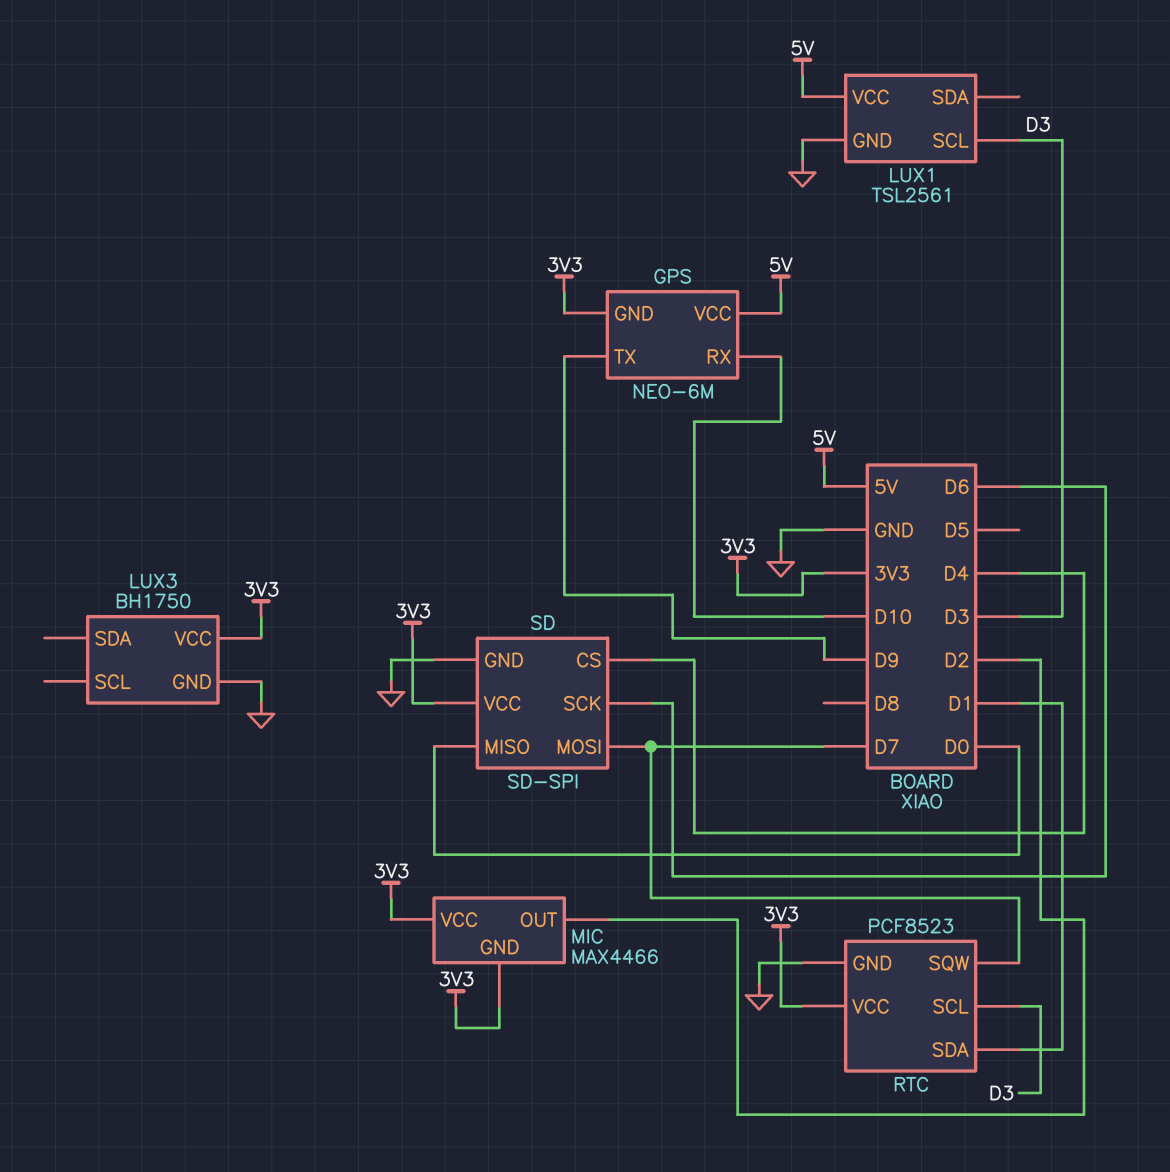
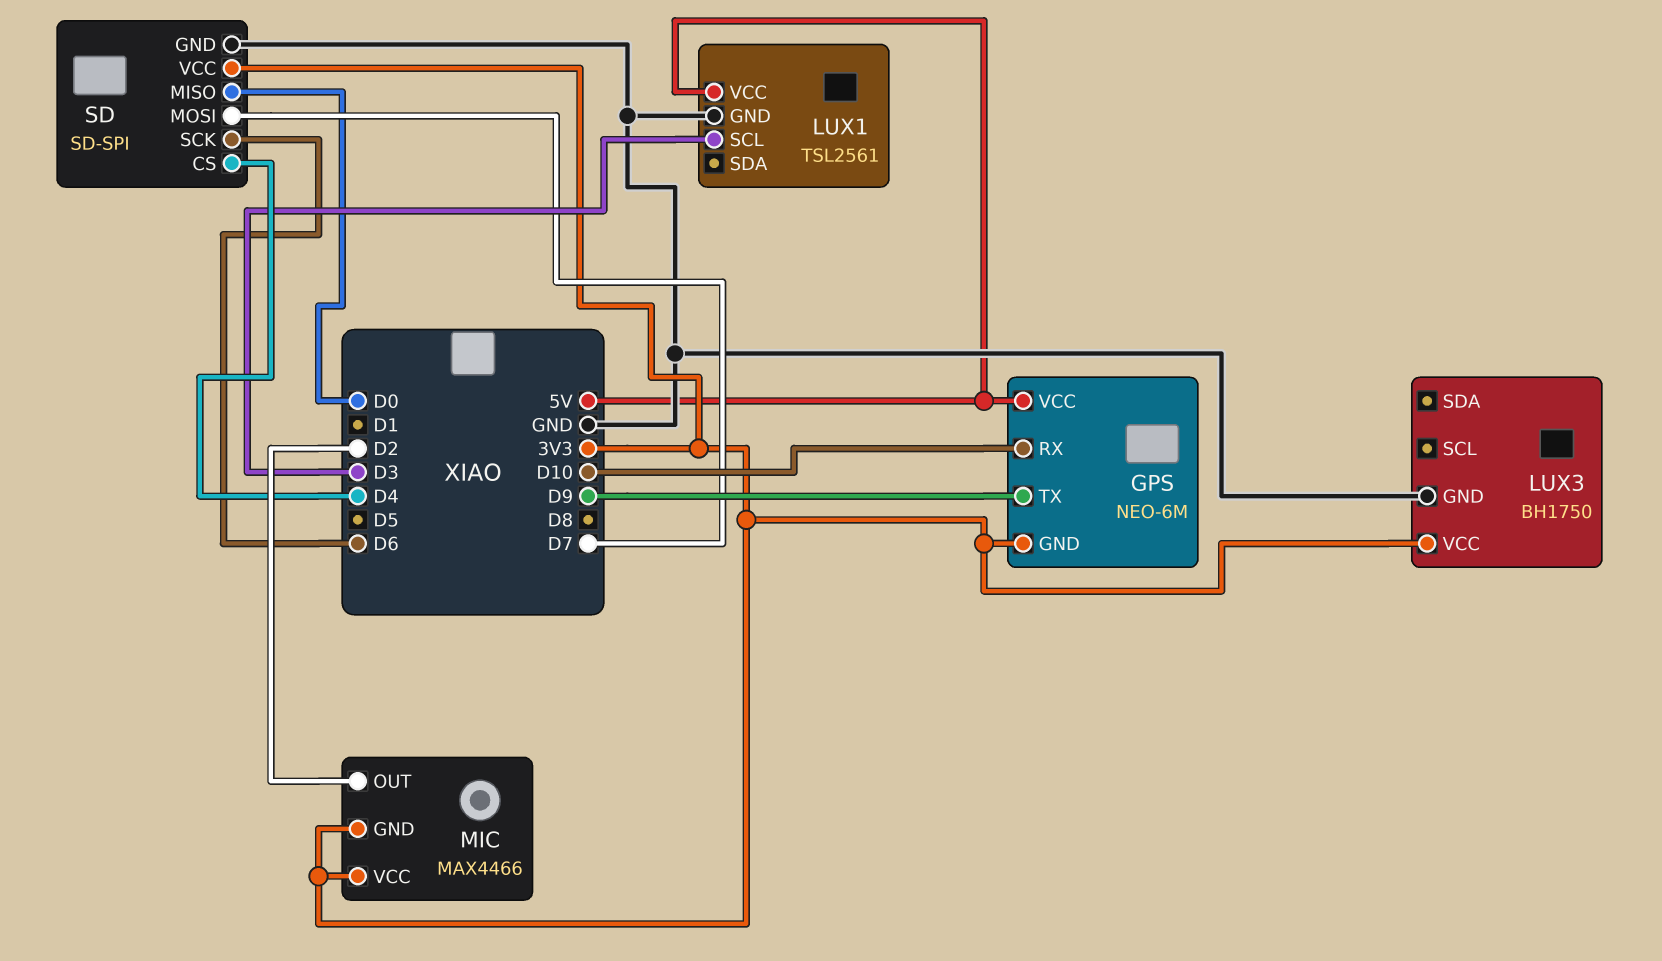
RTC: PCF8523 -> none
RTC pin GND: GND -> none
RTC pin SCL: D3 -> none
RTC pin SDA: D1 -> none
RTC pin SQW: D7 -> none
RTC pin VCC: 3V3 -> none

